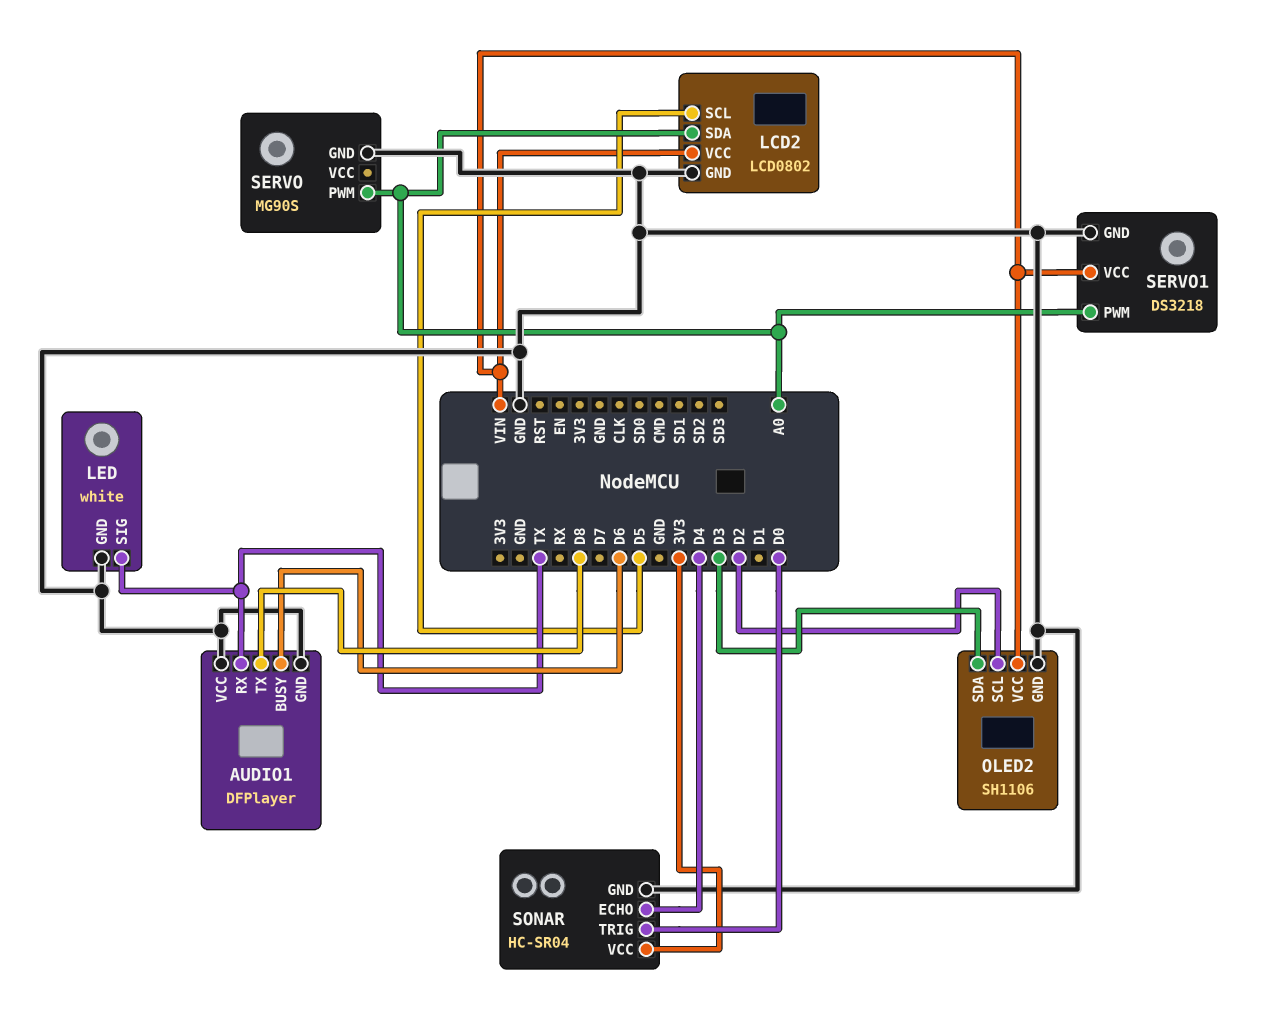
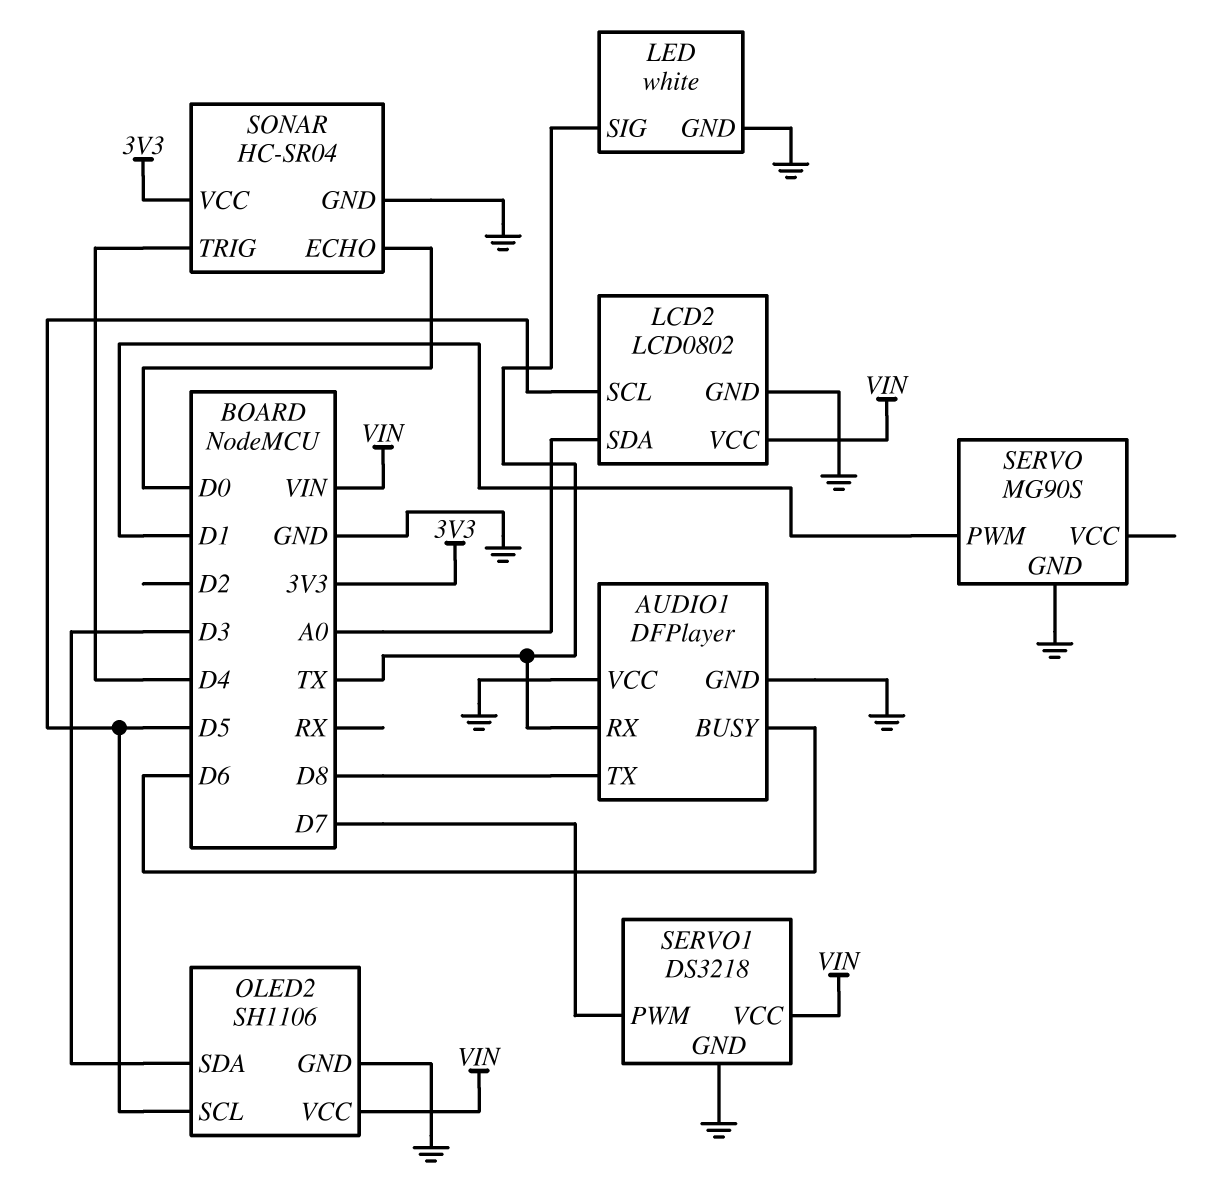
OLED2 pin SCL: D2 -> D5
SERVO pin PWM: A0 -> D1
SERVO1 pin PWM: A0 -> D7
SONAR pin ECHO: D4 -> D0
SONAR pin TRIG: D0 -> D4

